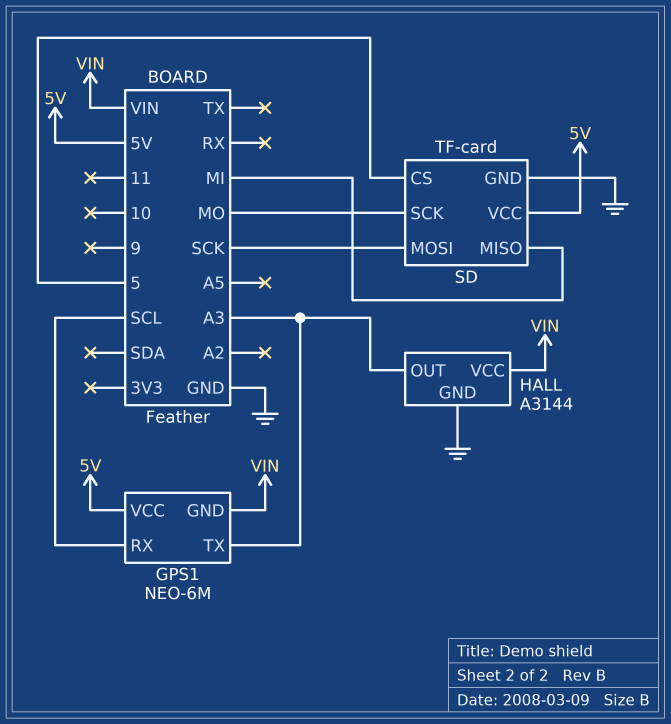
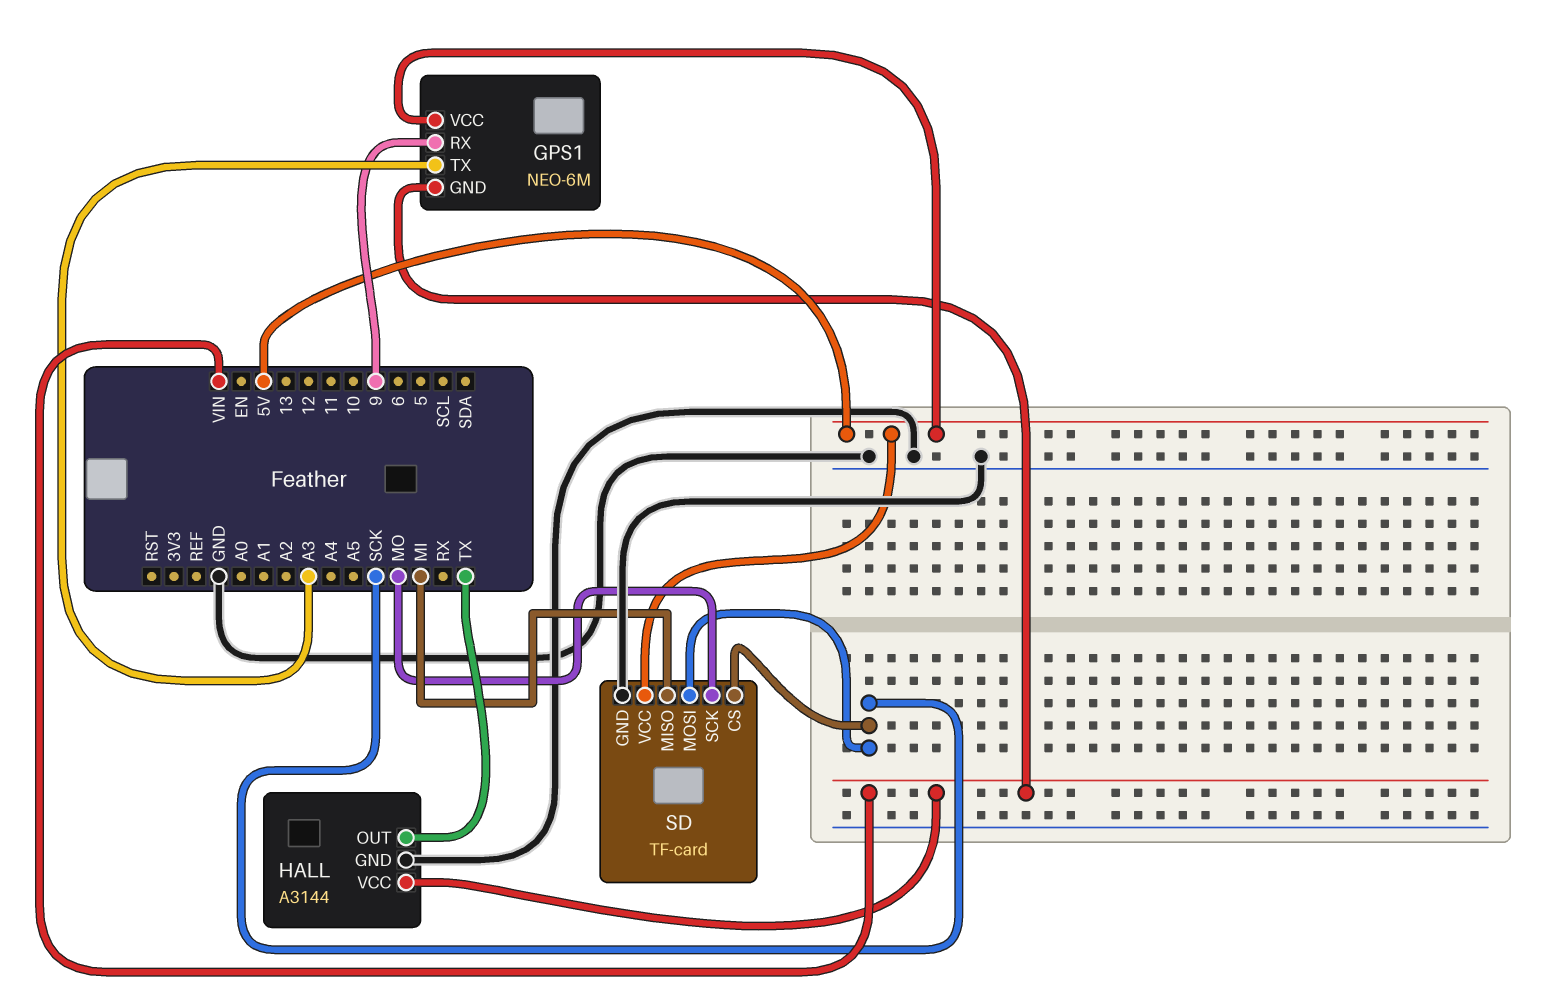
GPS1 pin RX: SCL -> 9
HALL pin OUT: A3 -> TX
SD pin CS: 5 -> SCK

